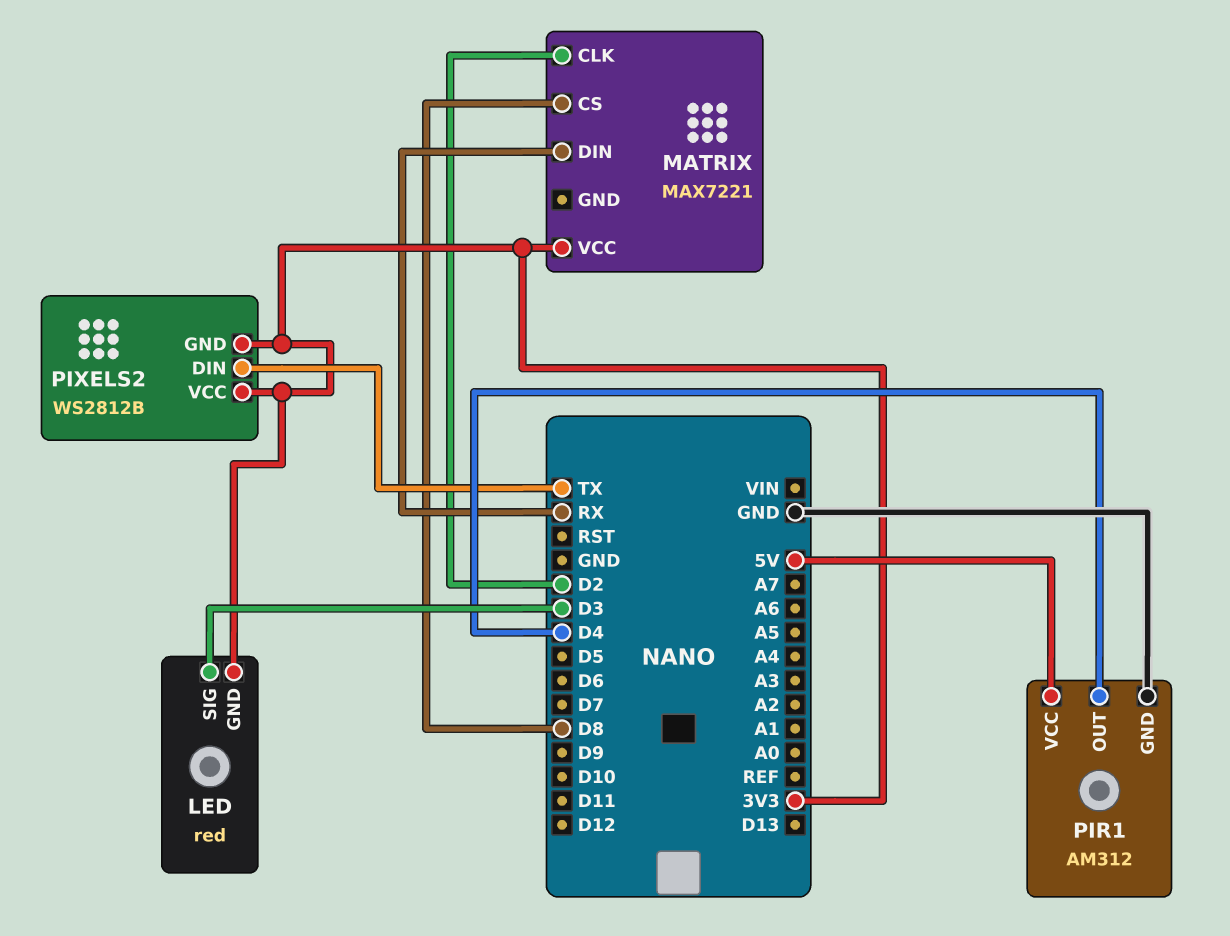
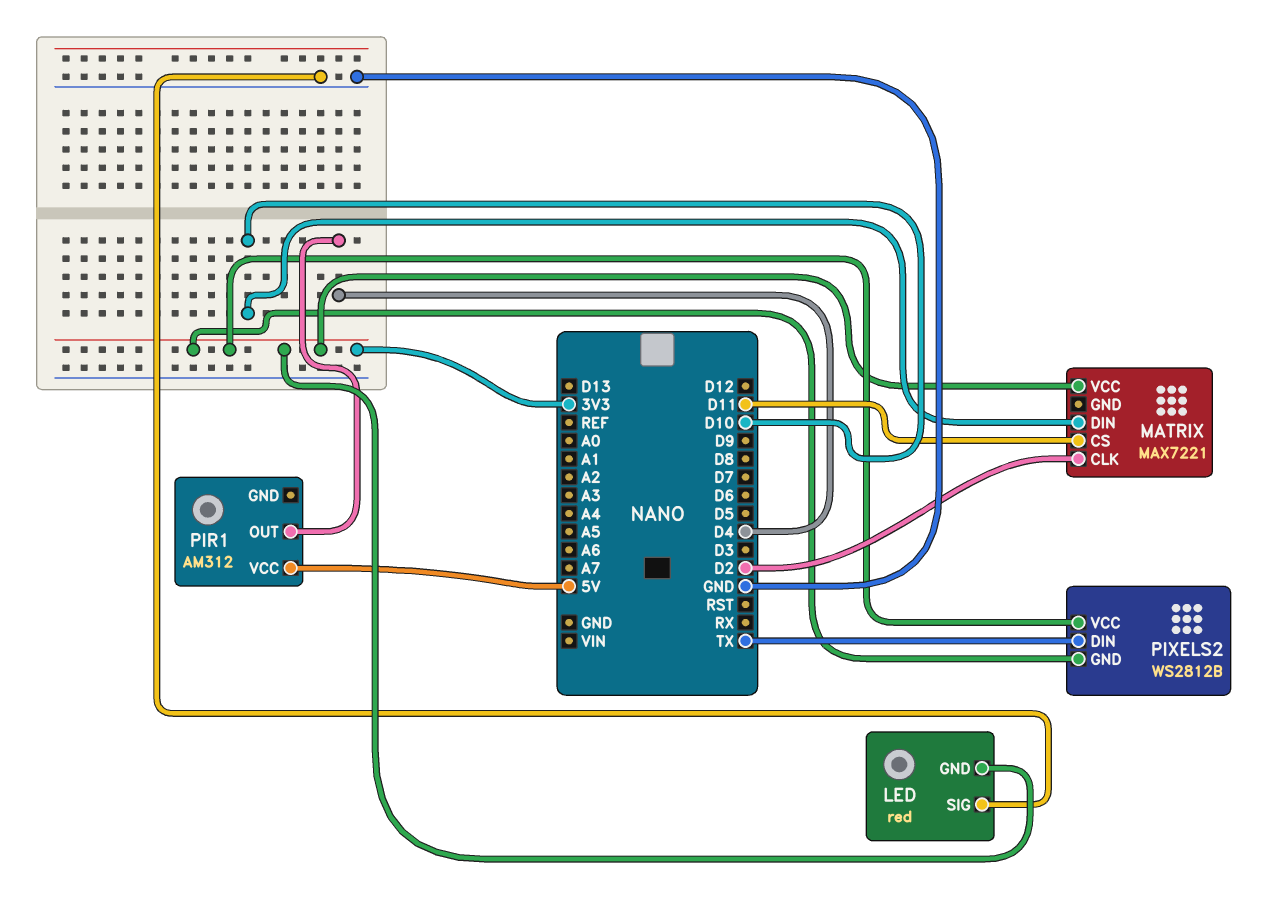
LED pin SIG: D3 -> GND
MATRIX pin CS: D8 -> D11
MATRIX pin DIN: RX -> D10
PIR1 pin GND: GND -> none

